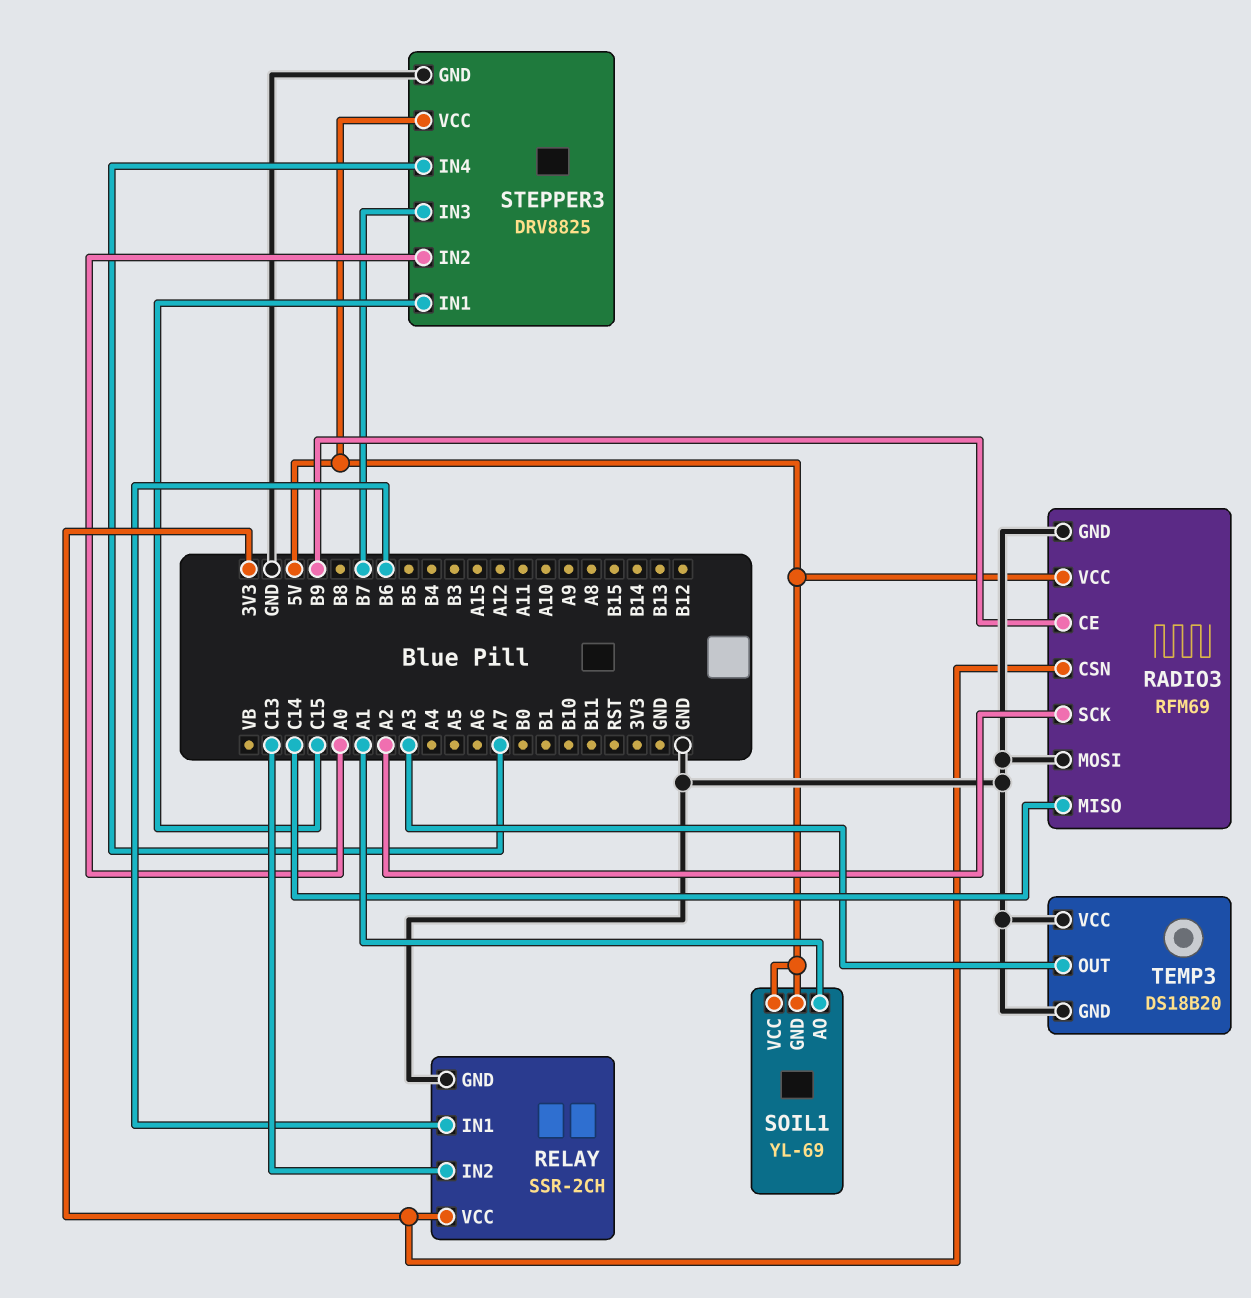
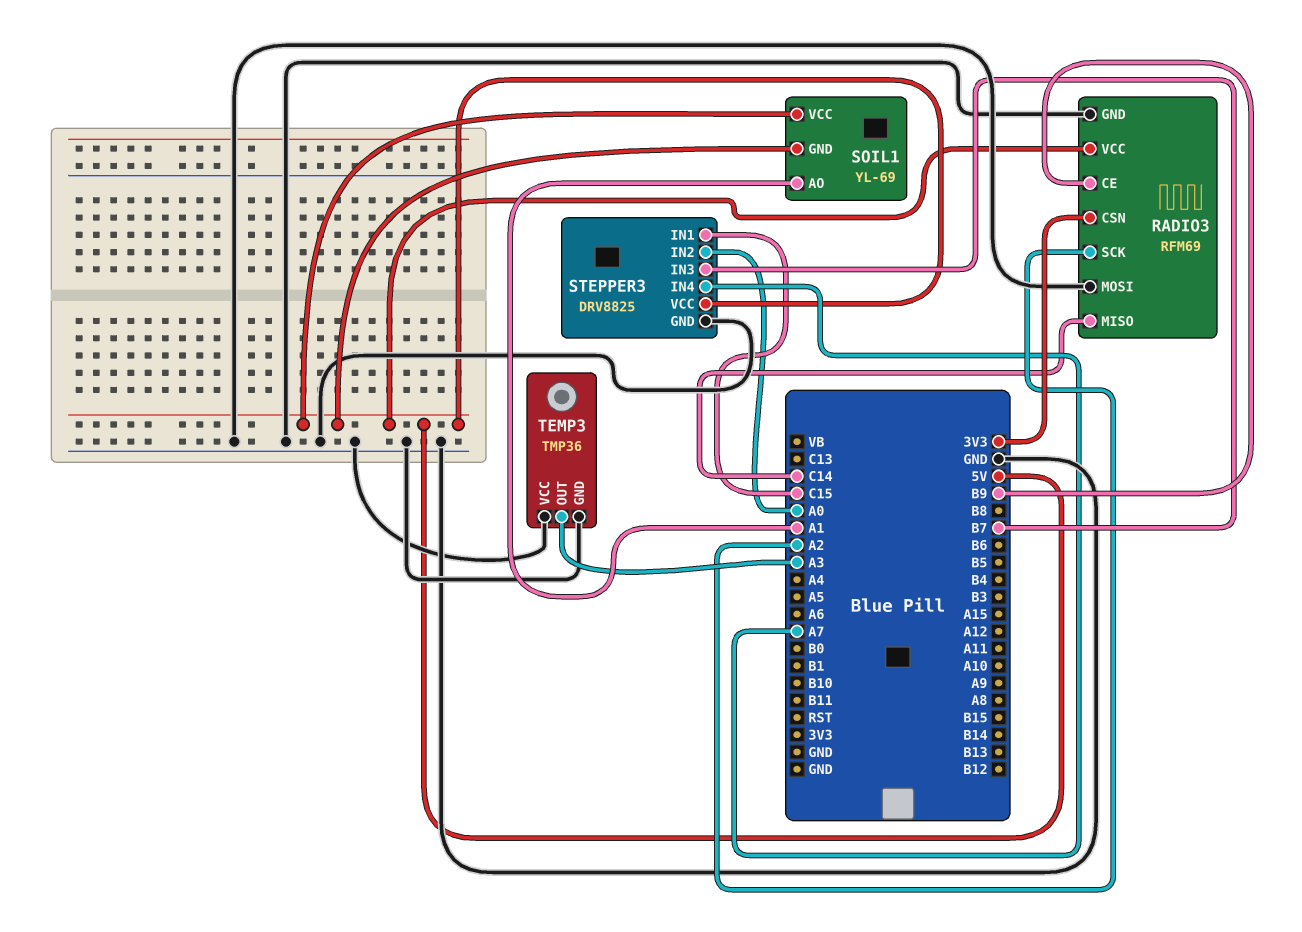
RELAY: SSR-2CH -> none
RELAY pin GND: GND -> none
RELAY pin IN1: B6 -> none
RELAY pin IN2: C13 -> none
RELAY pin VCC: 3V3 -> none
TEMP3: DS18B20 -> TMP36

